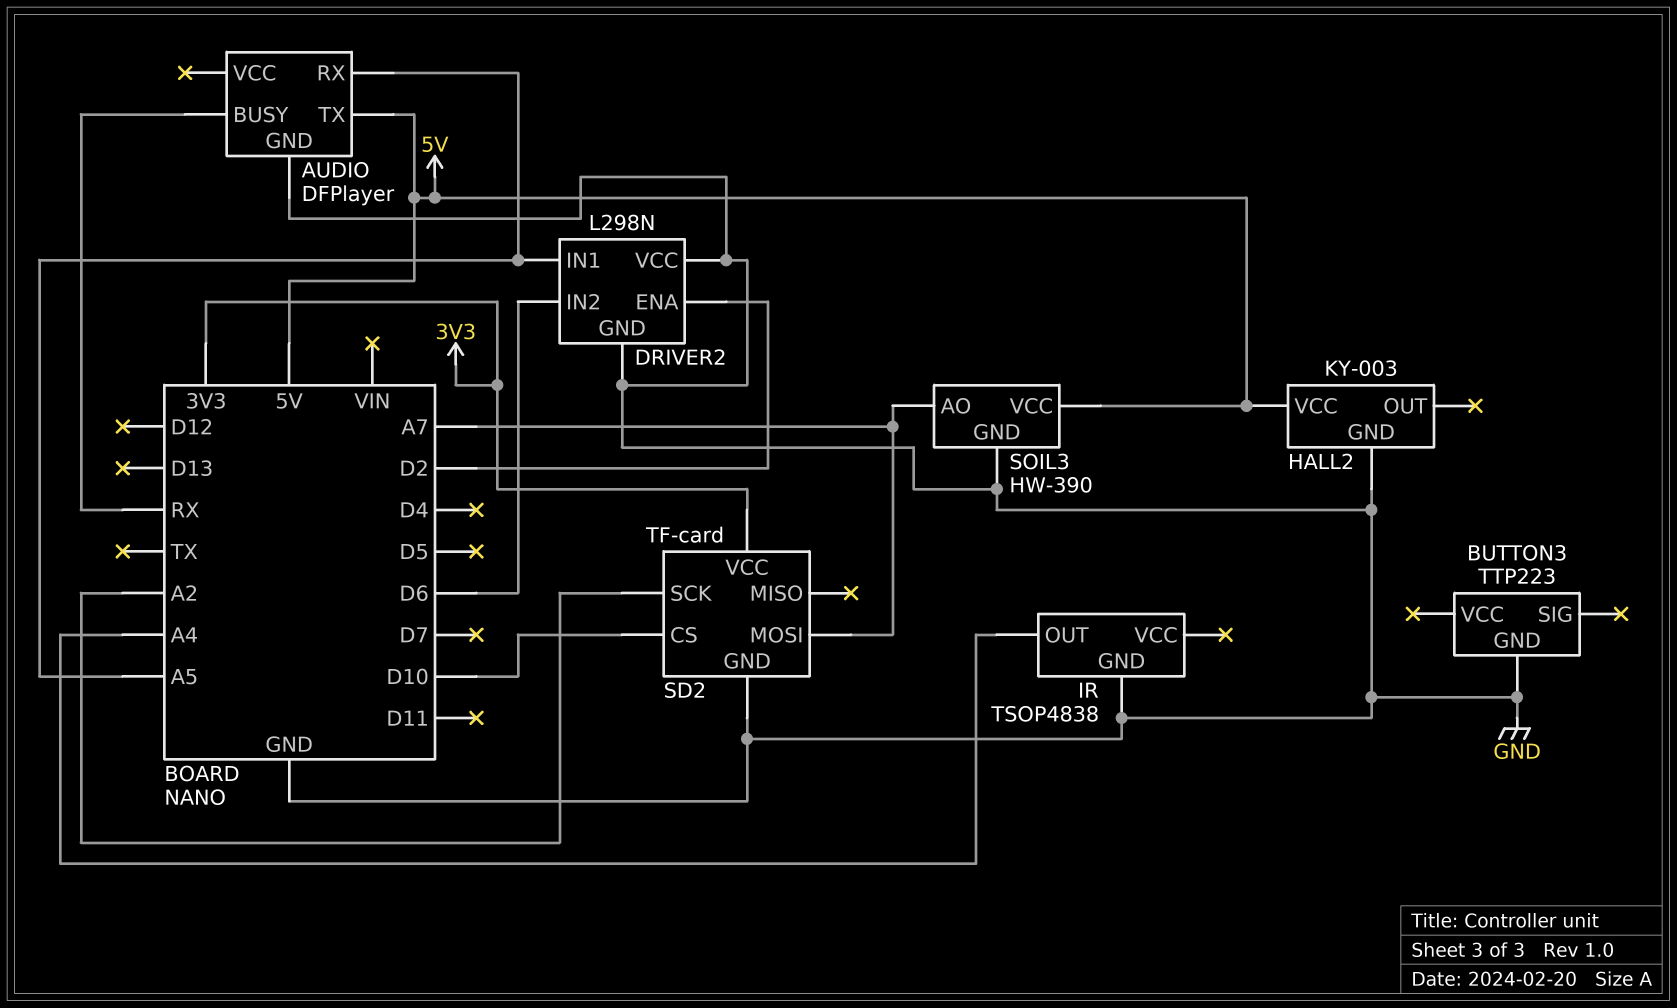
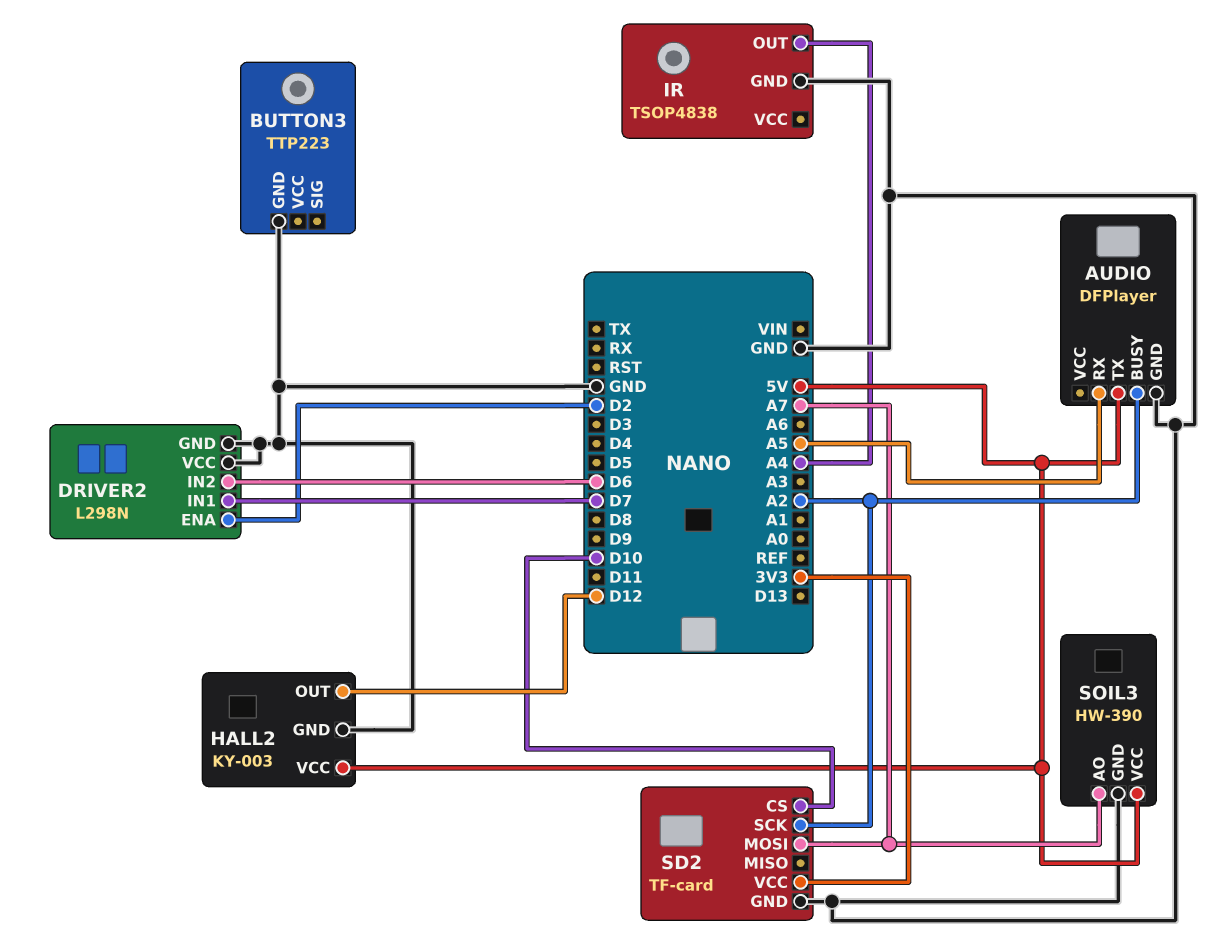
AUDIO pin BUSY: RX -> A2
DRIVER2 pin IN1: A5 -> D7
HALL2 pin OUT: none -> D12

